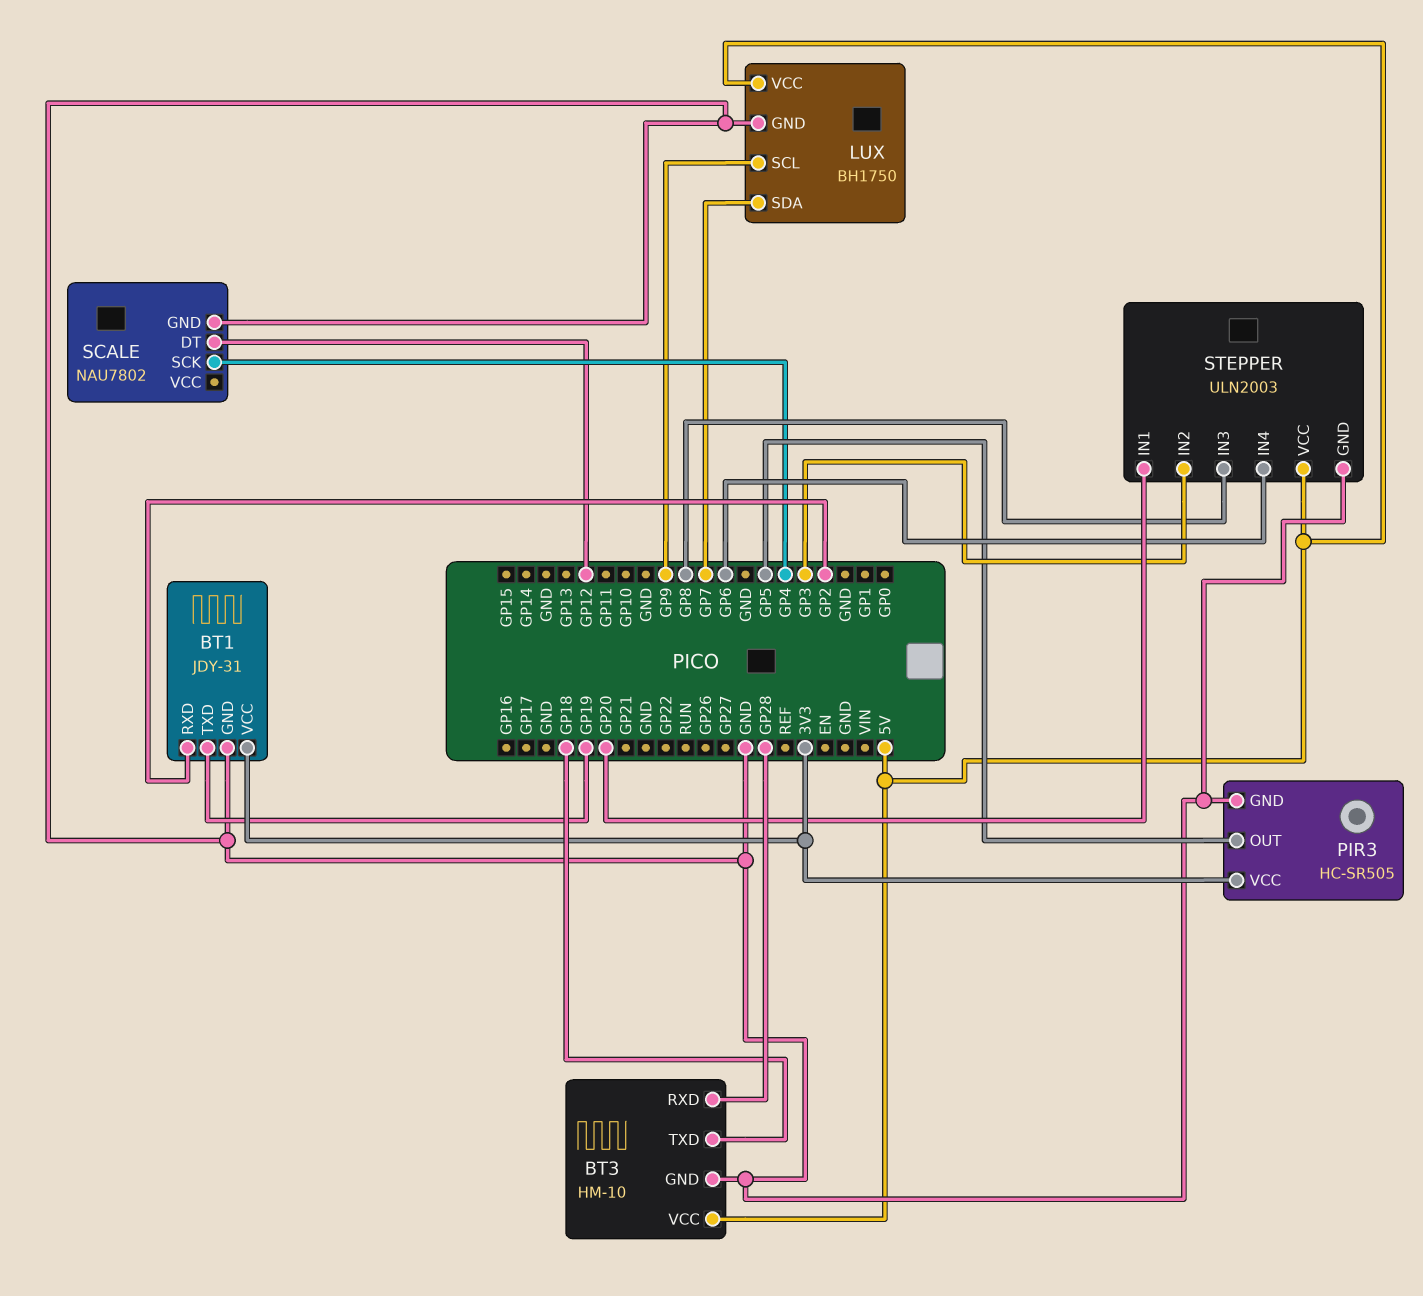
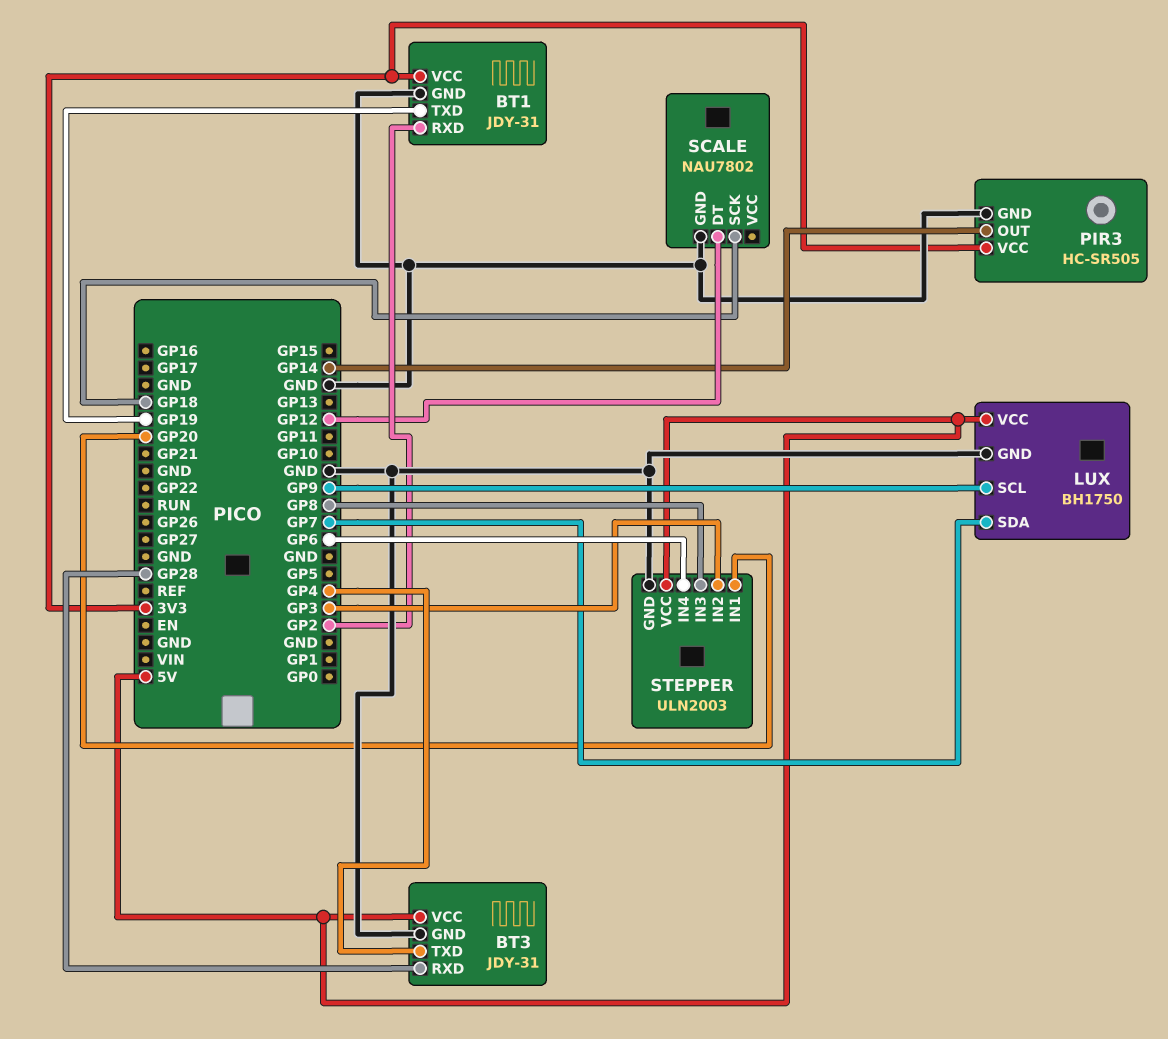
BT3: HM-10 -> JDY-31
BT3 pin TXD: GP18 -> GP4
PIR3 pin OUT: GP5 -> GP14
SCALE pin SCK: GP4 -> GP18

